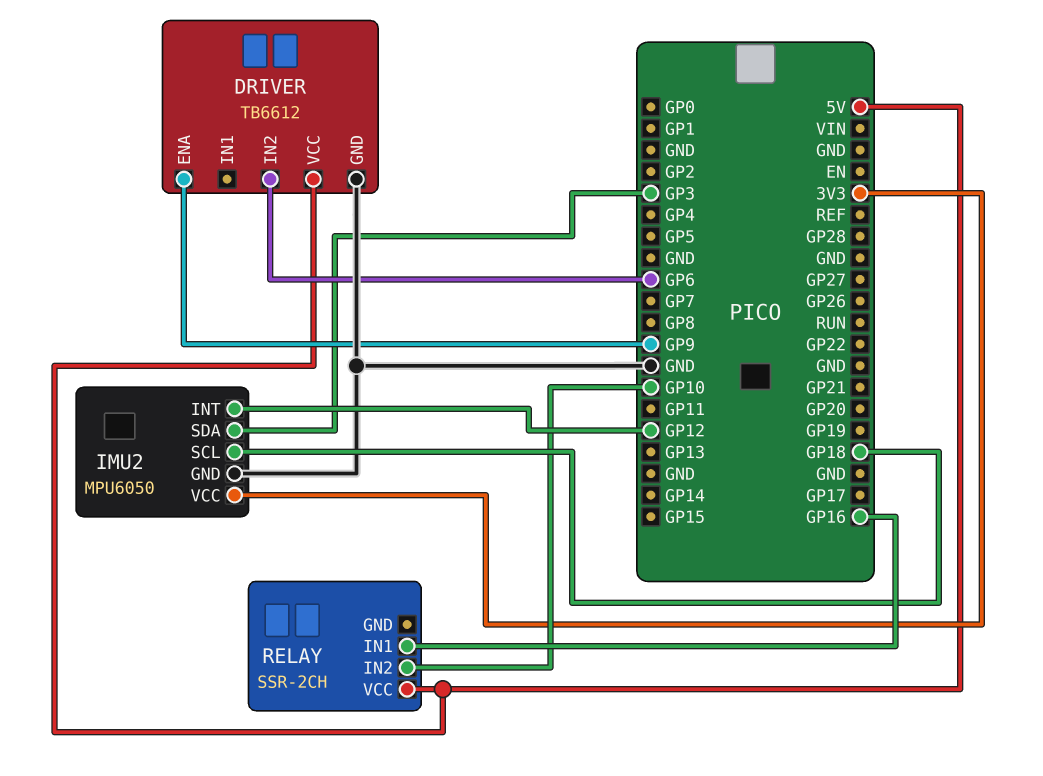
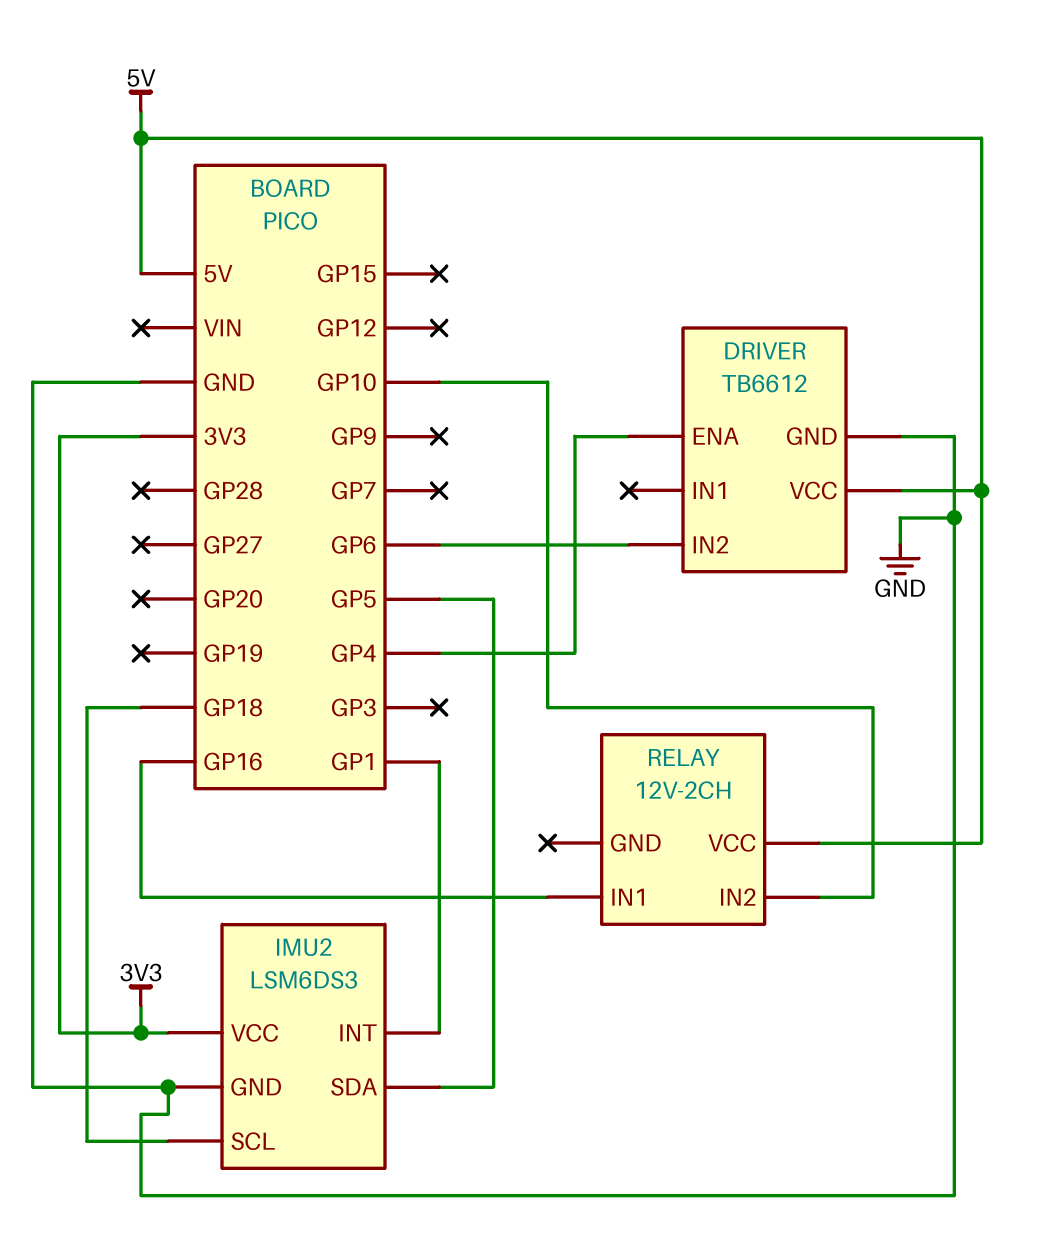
DRIVER pin ENA: GP9 -> GP4
IMU2: MPU6050 -> LSM6DS3
IMU2 pin INT: GP12 -> GP1
IMU2 pin SDA: GP3 -> GP5
RELAY: SSR-2CH -> 12V-2CH

